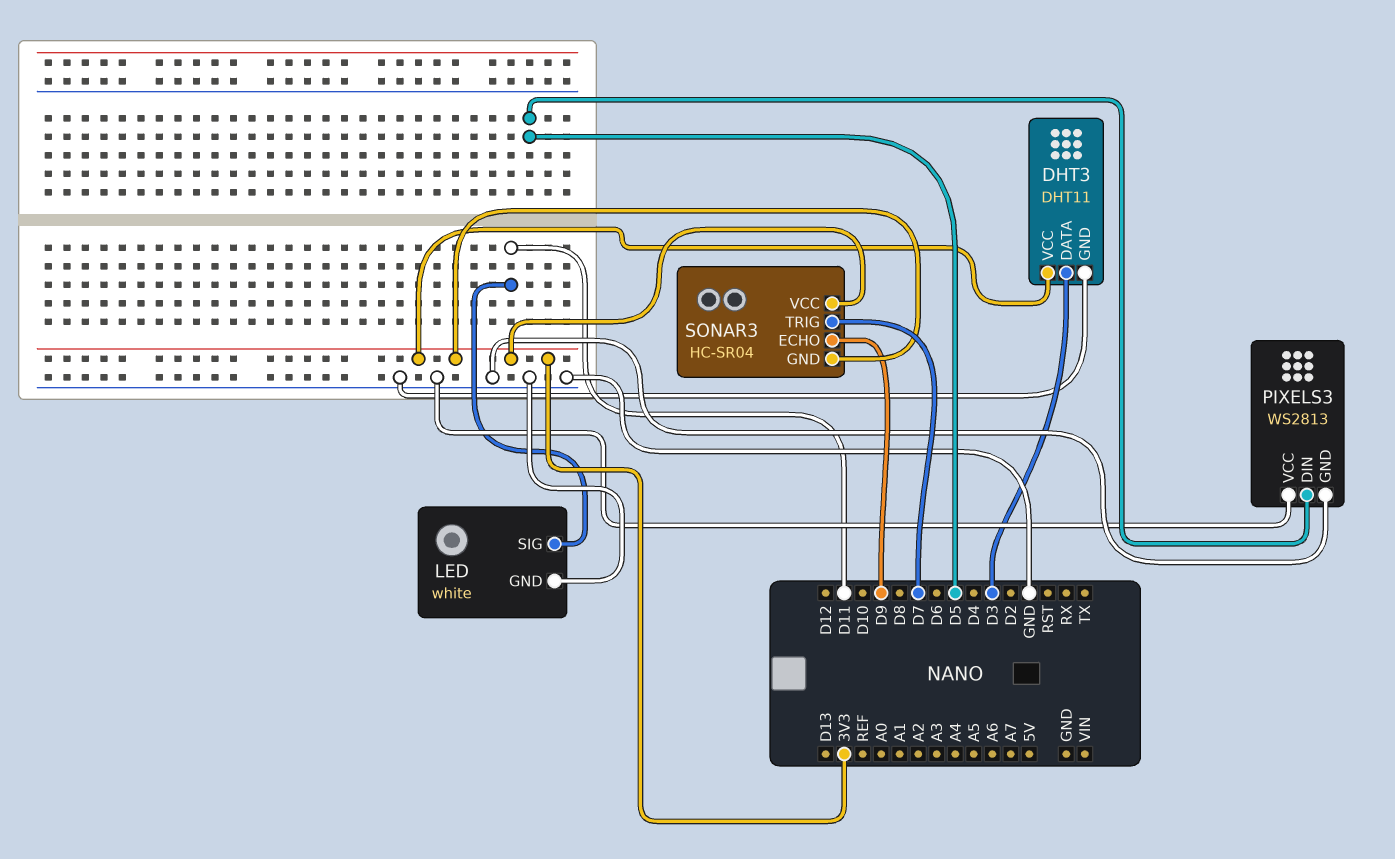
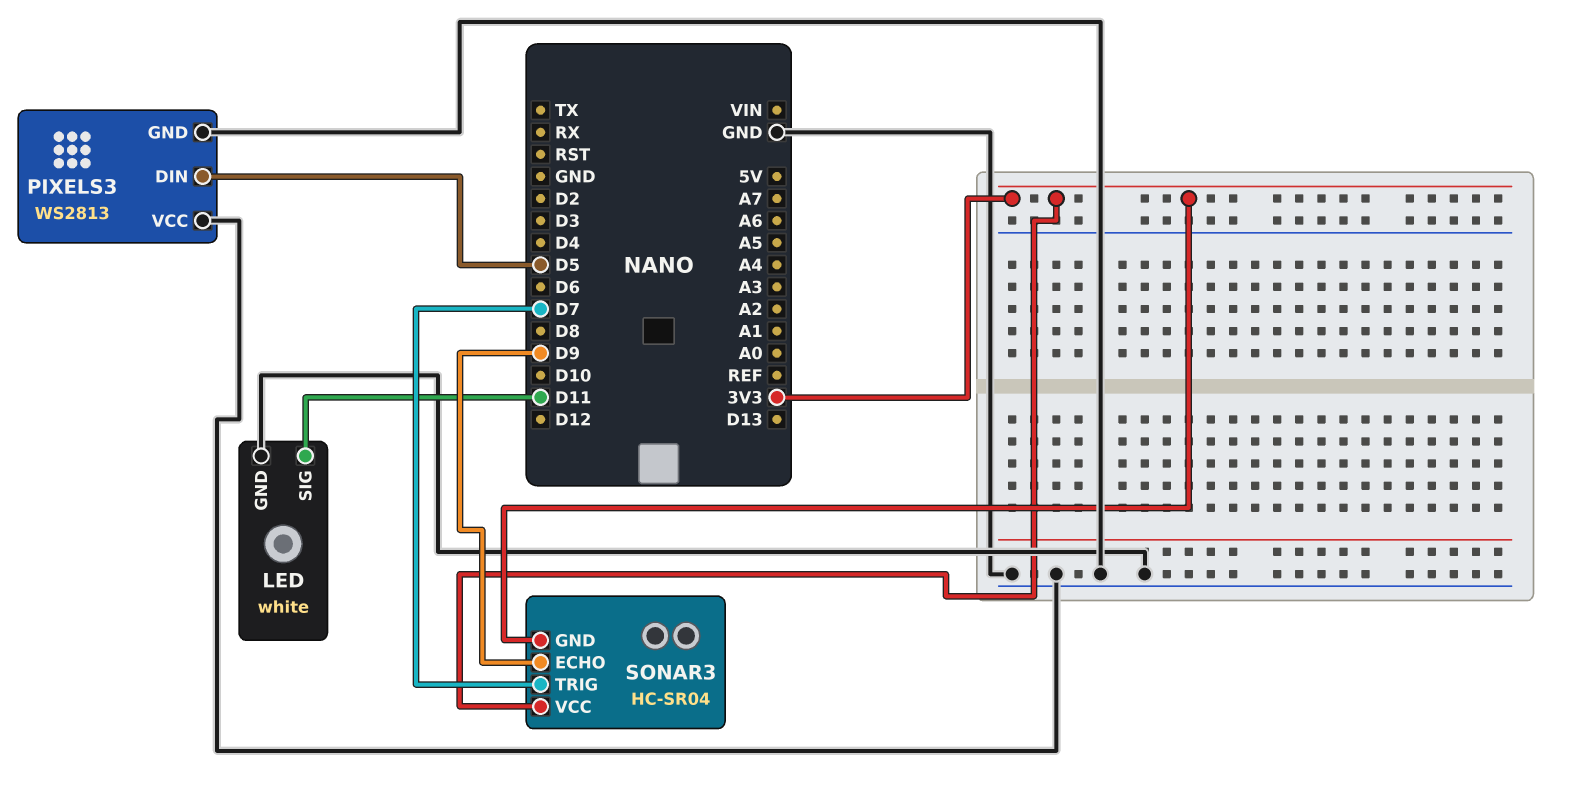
DHT3: DHT11 -> none
DHT3 pin DATA: D3 -> none
DHT3 pin GND: GND -> none
DHT3 pin VCC: 3V3 -> none

